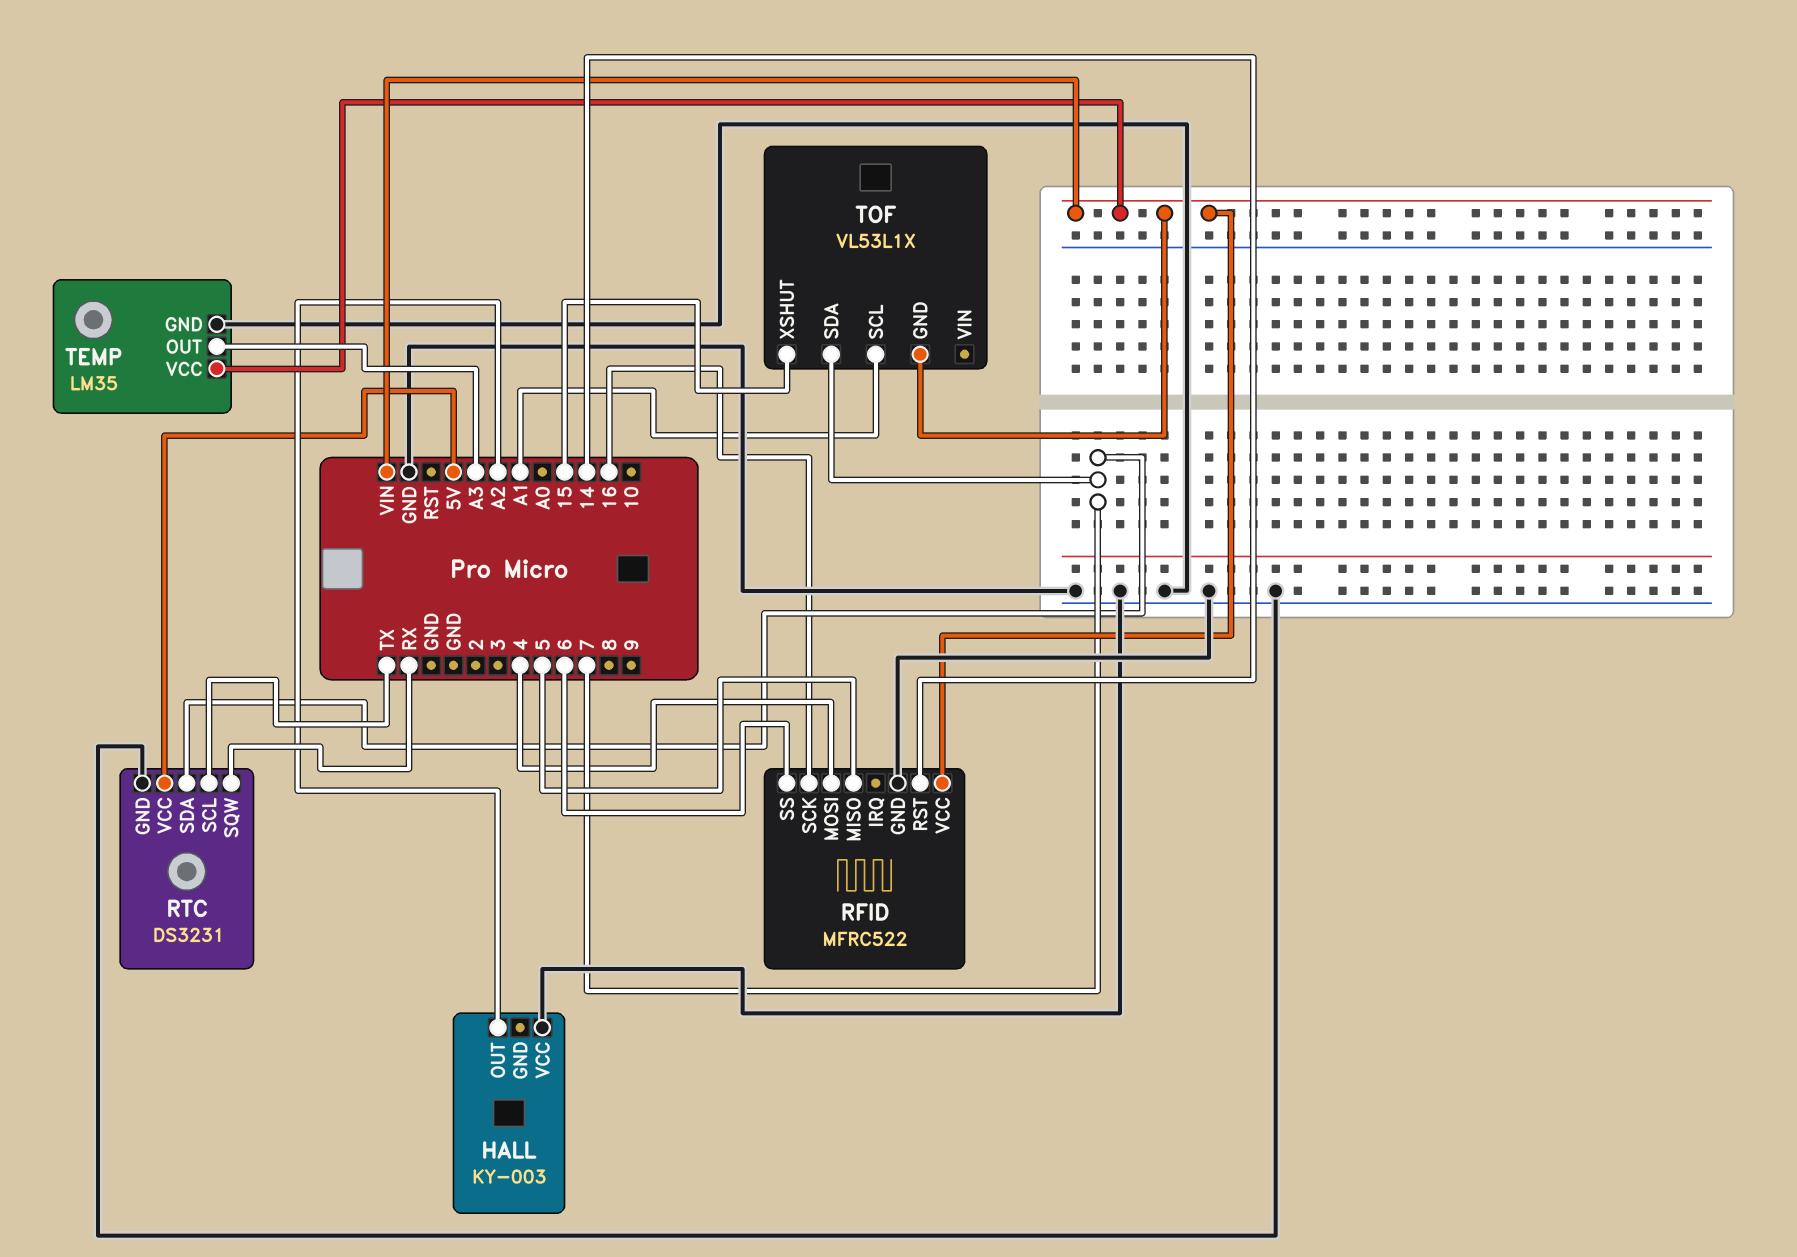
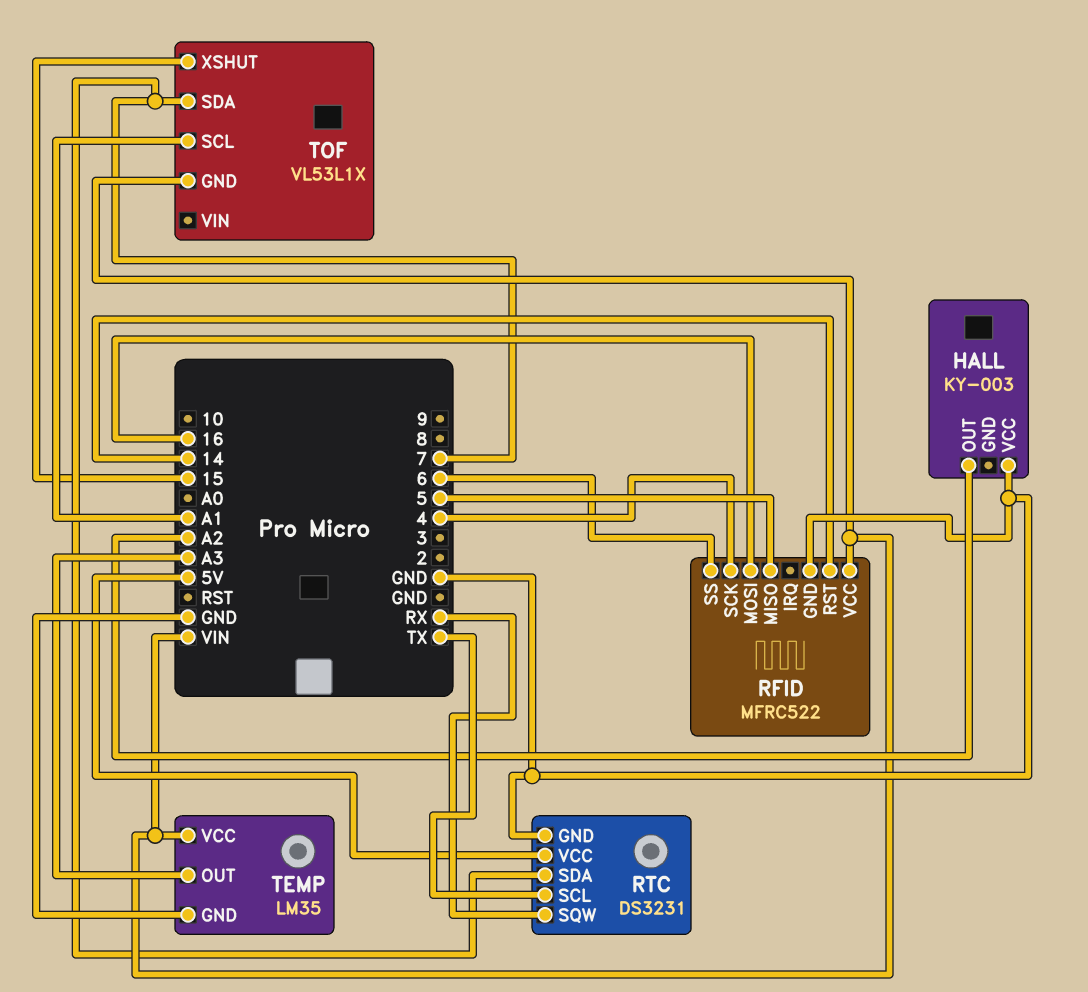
RFID pin MOSI: 4 -> 16
RFID pin SCK: 16 -> 4

